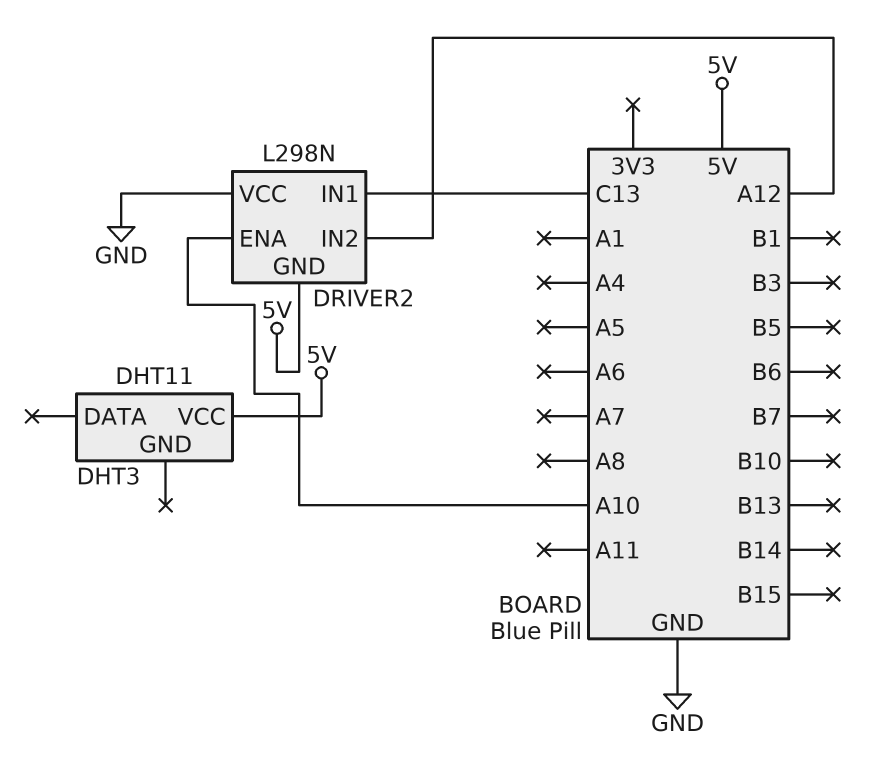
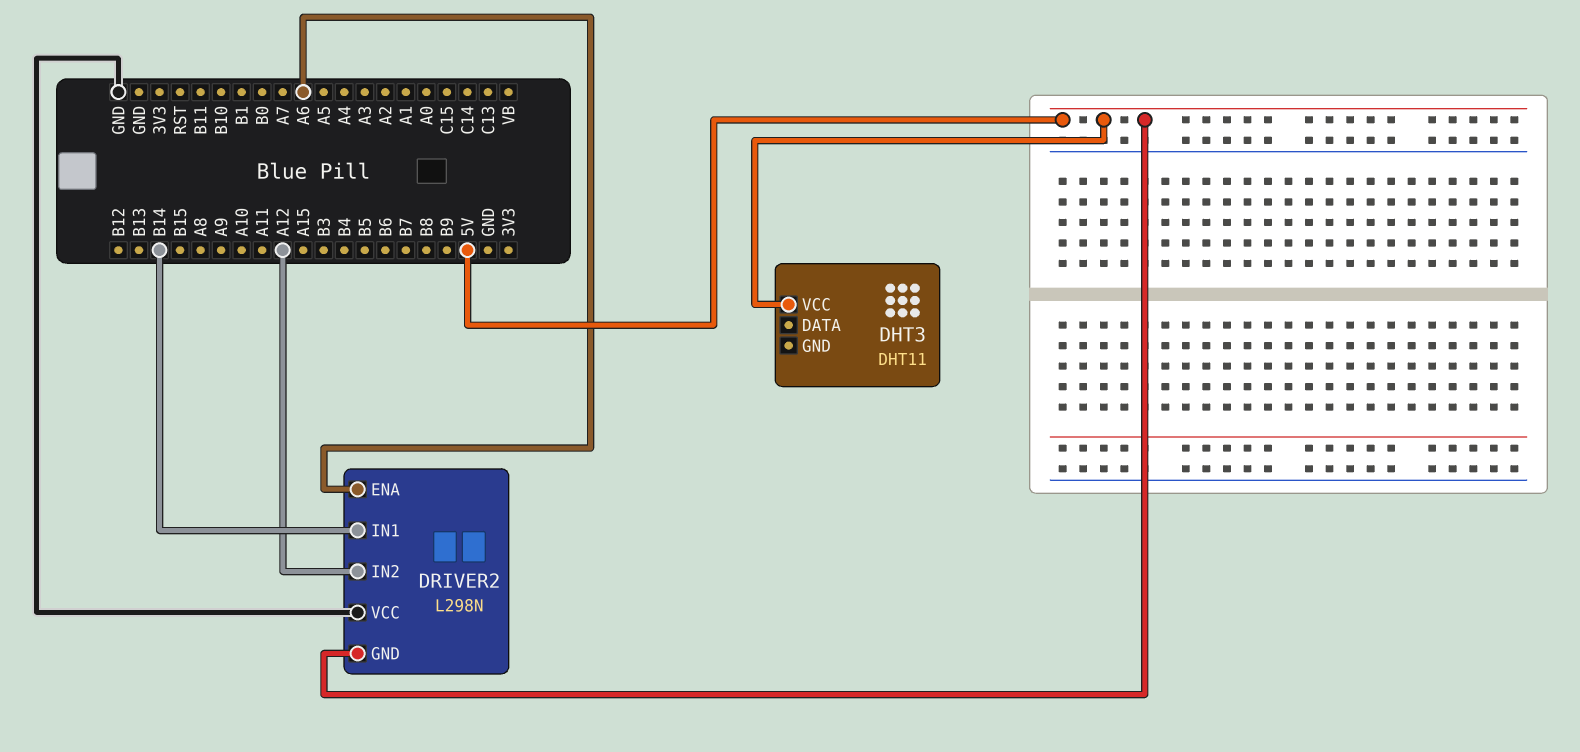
DRIVER2 pin ENA: A10 -> A6
DRIVER2 pin IN1: C13 -> B14

